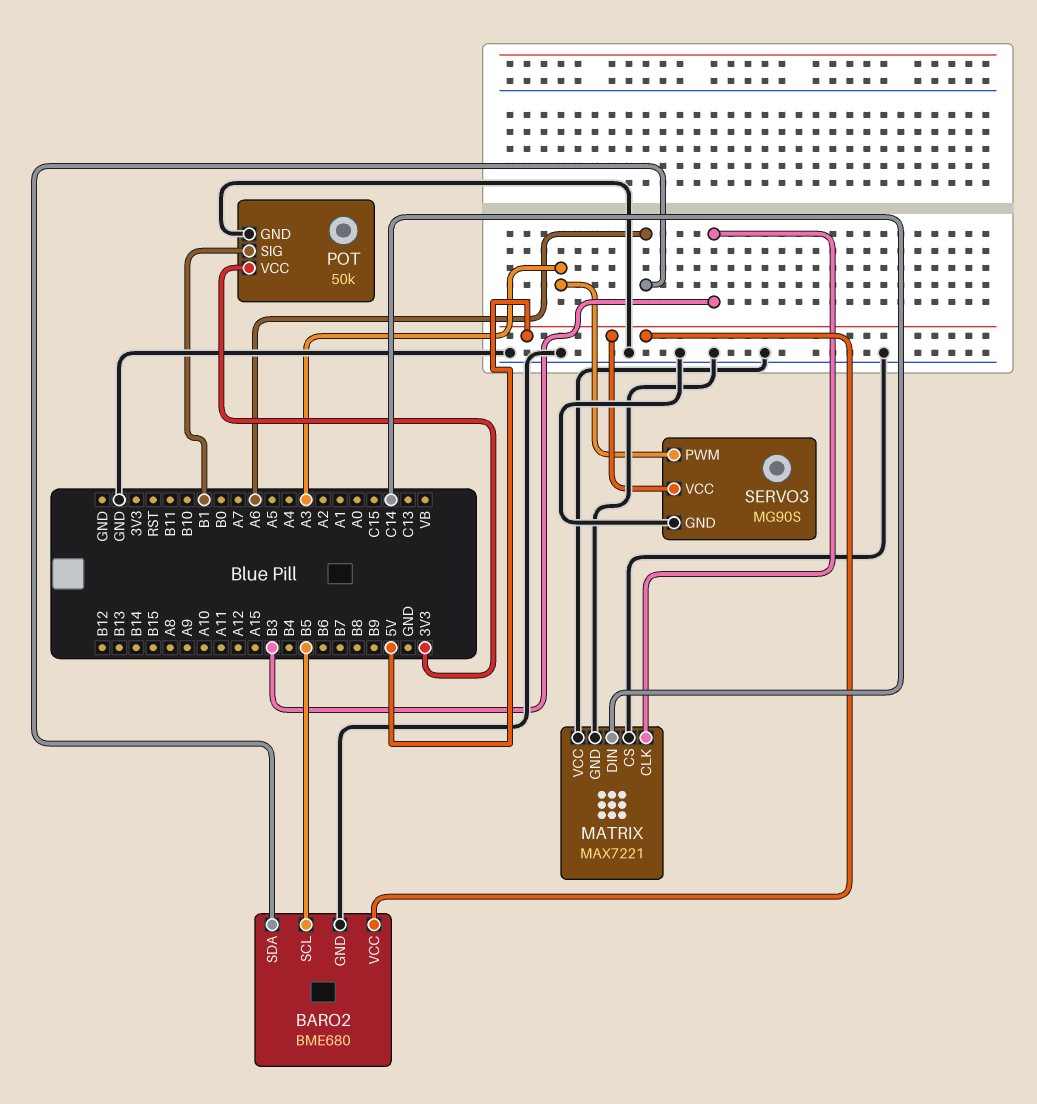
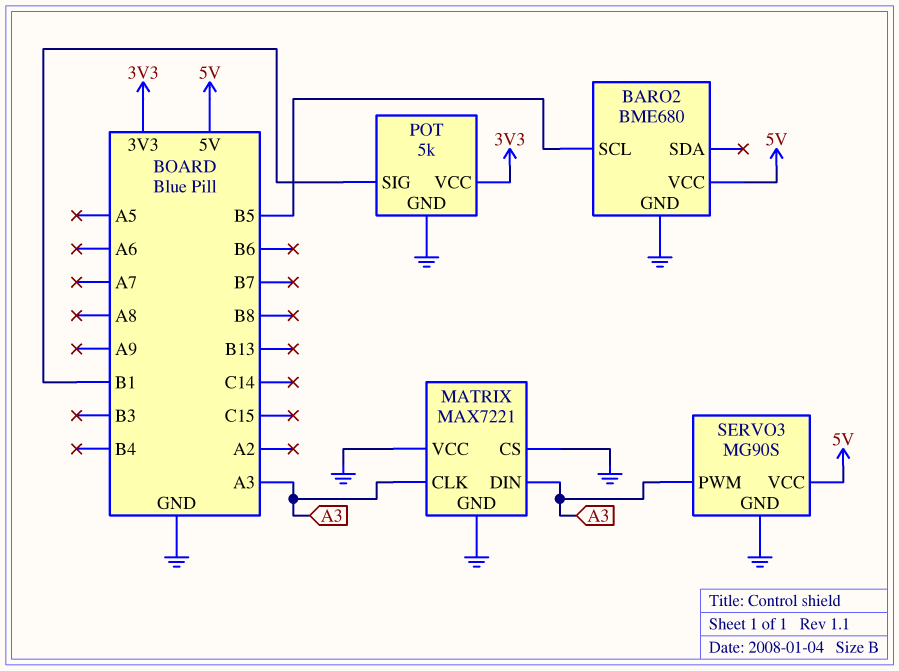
BARO2 pin SDA: A6 -> none
MATRIX pin CLK: B3 -> A3
MATRIX pin DIN: C14 -> A3
POT: 50k -> 5k

